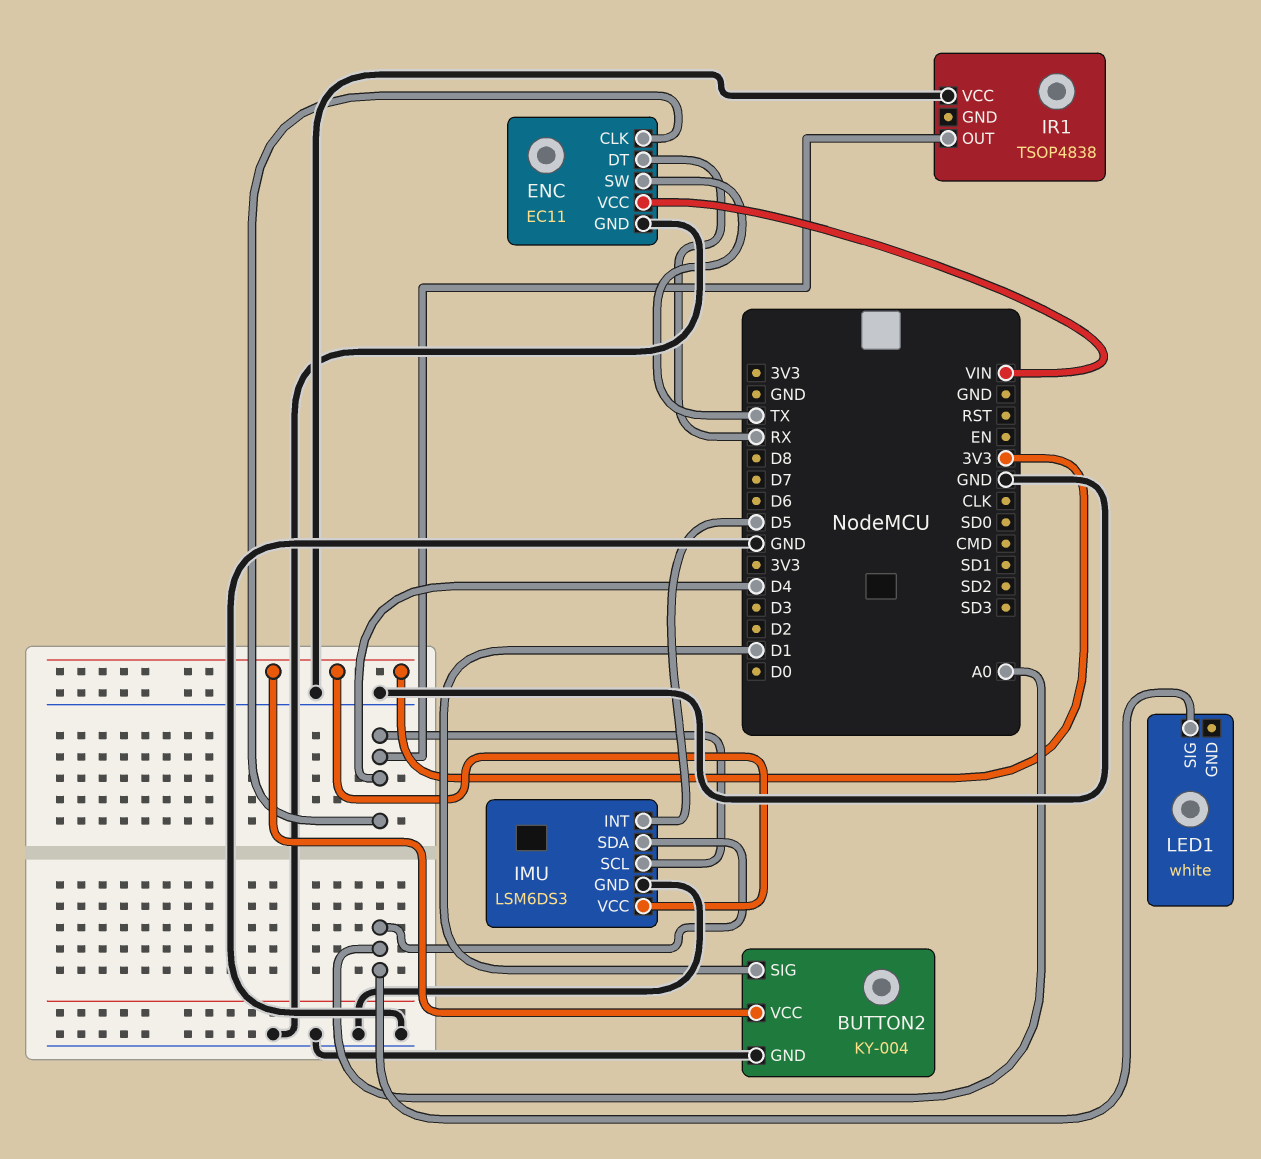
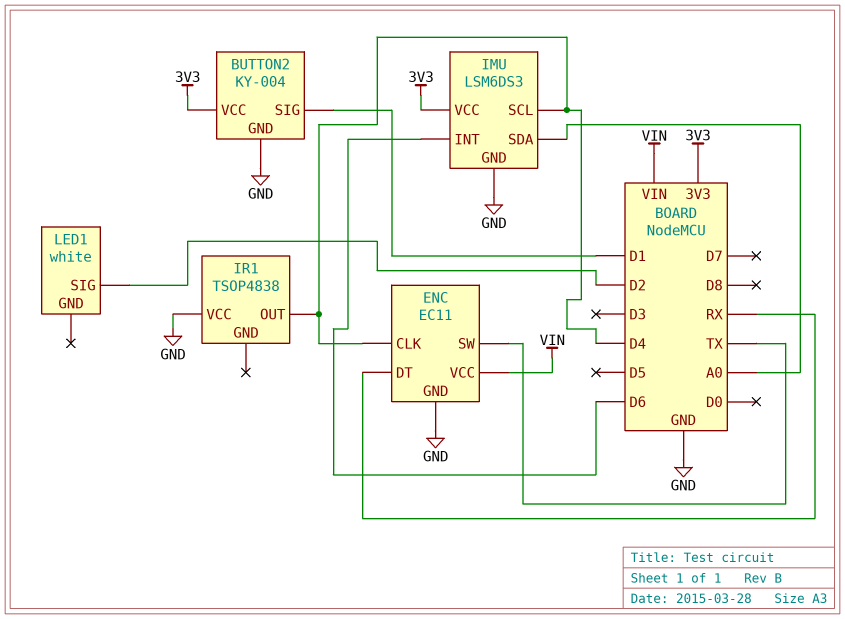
IMU pin INT: D5 -> D6
LED1 pin SIG: A0 -> D2

